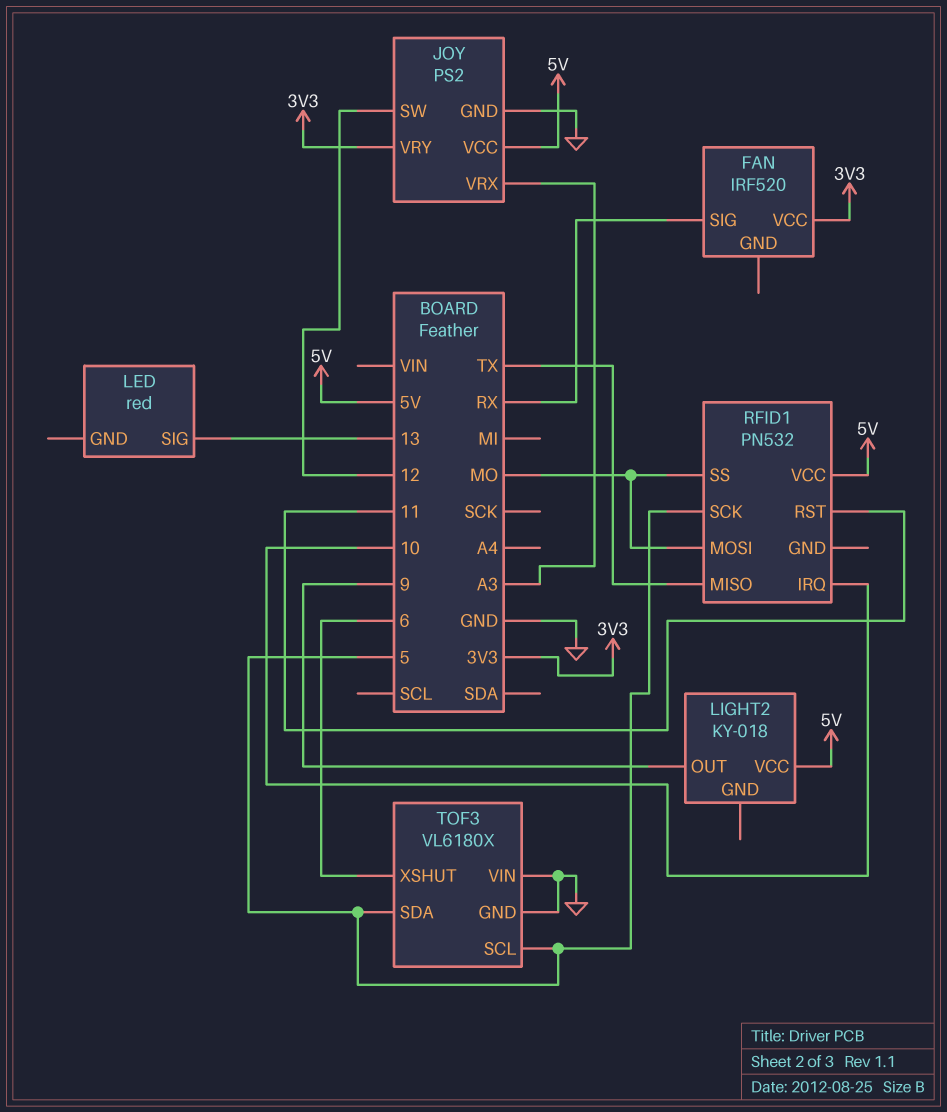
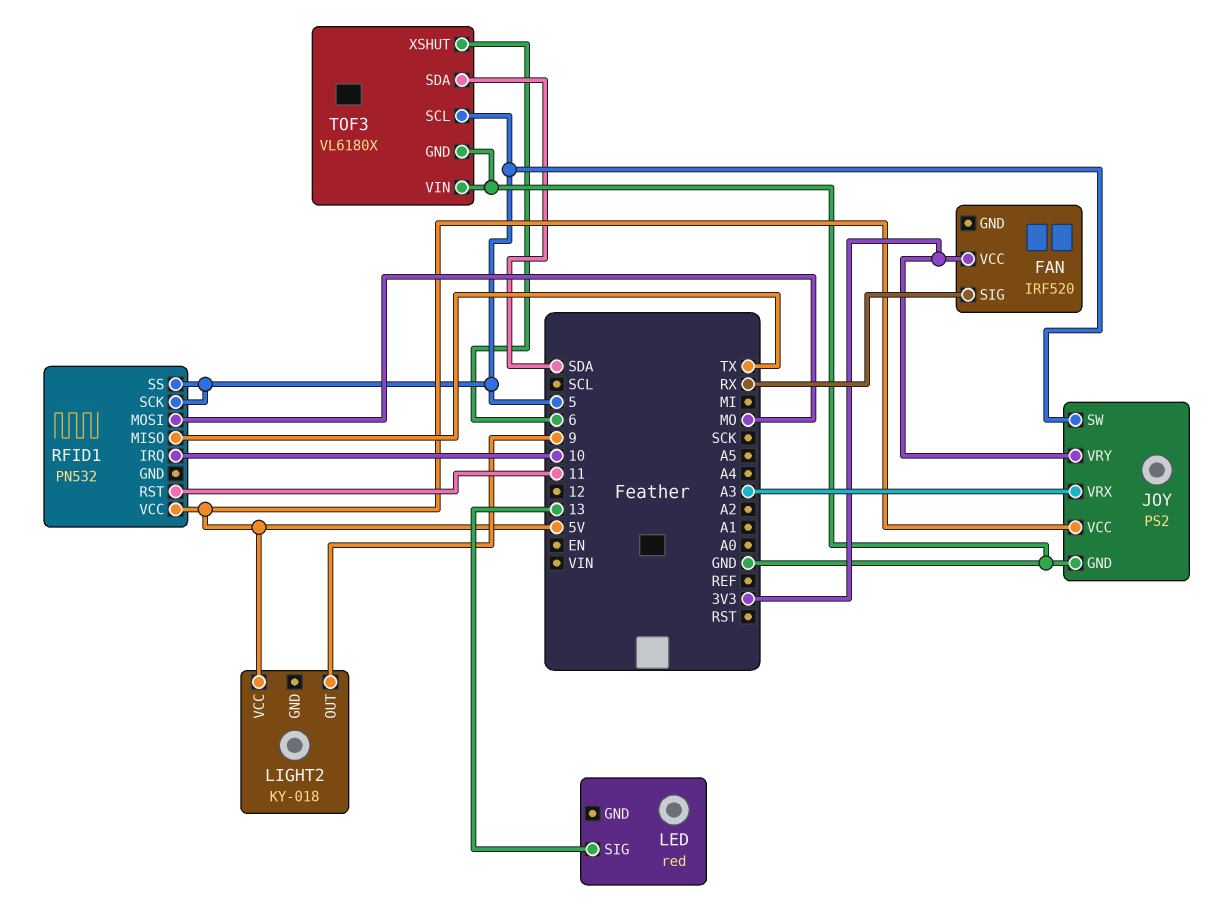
JOY pin SW: 12 -> 5
RFID1 pin SS: MO -> 5
TOF3 pin SDA: 5 -> SDA

